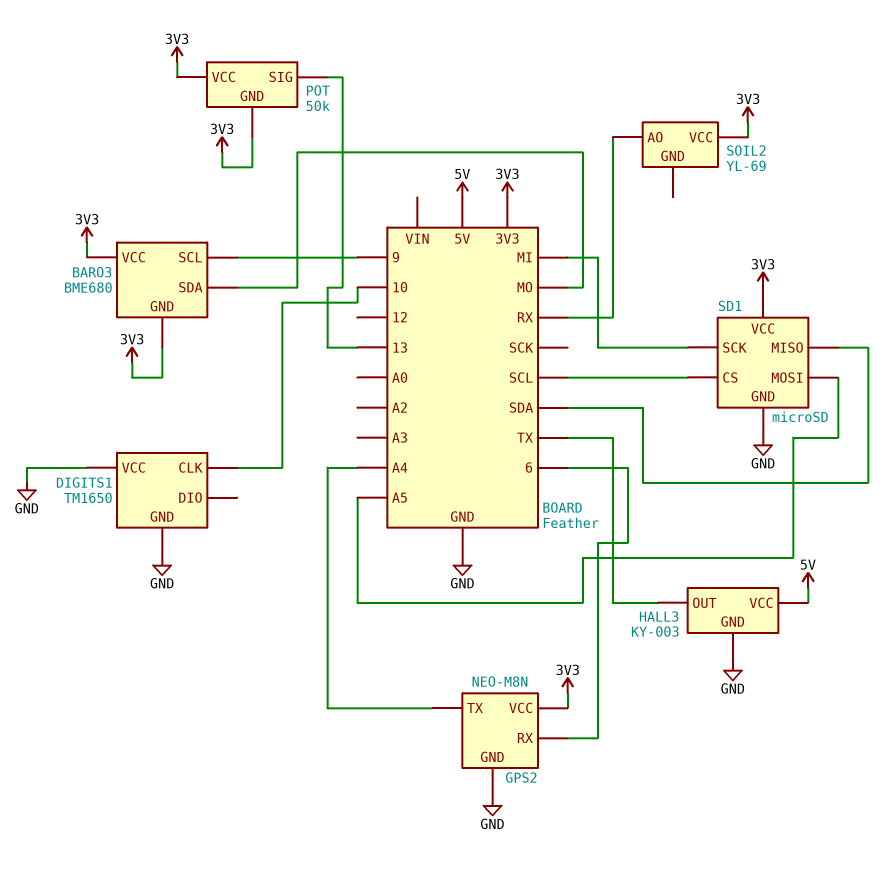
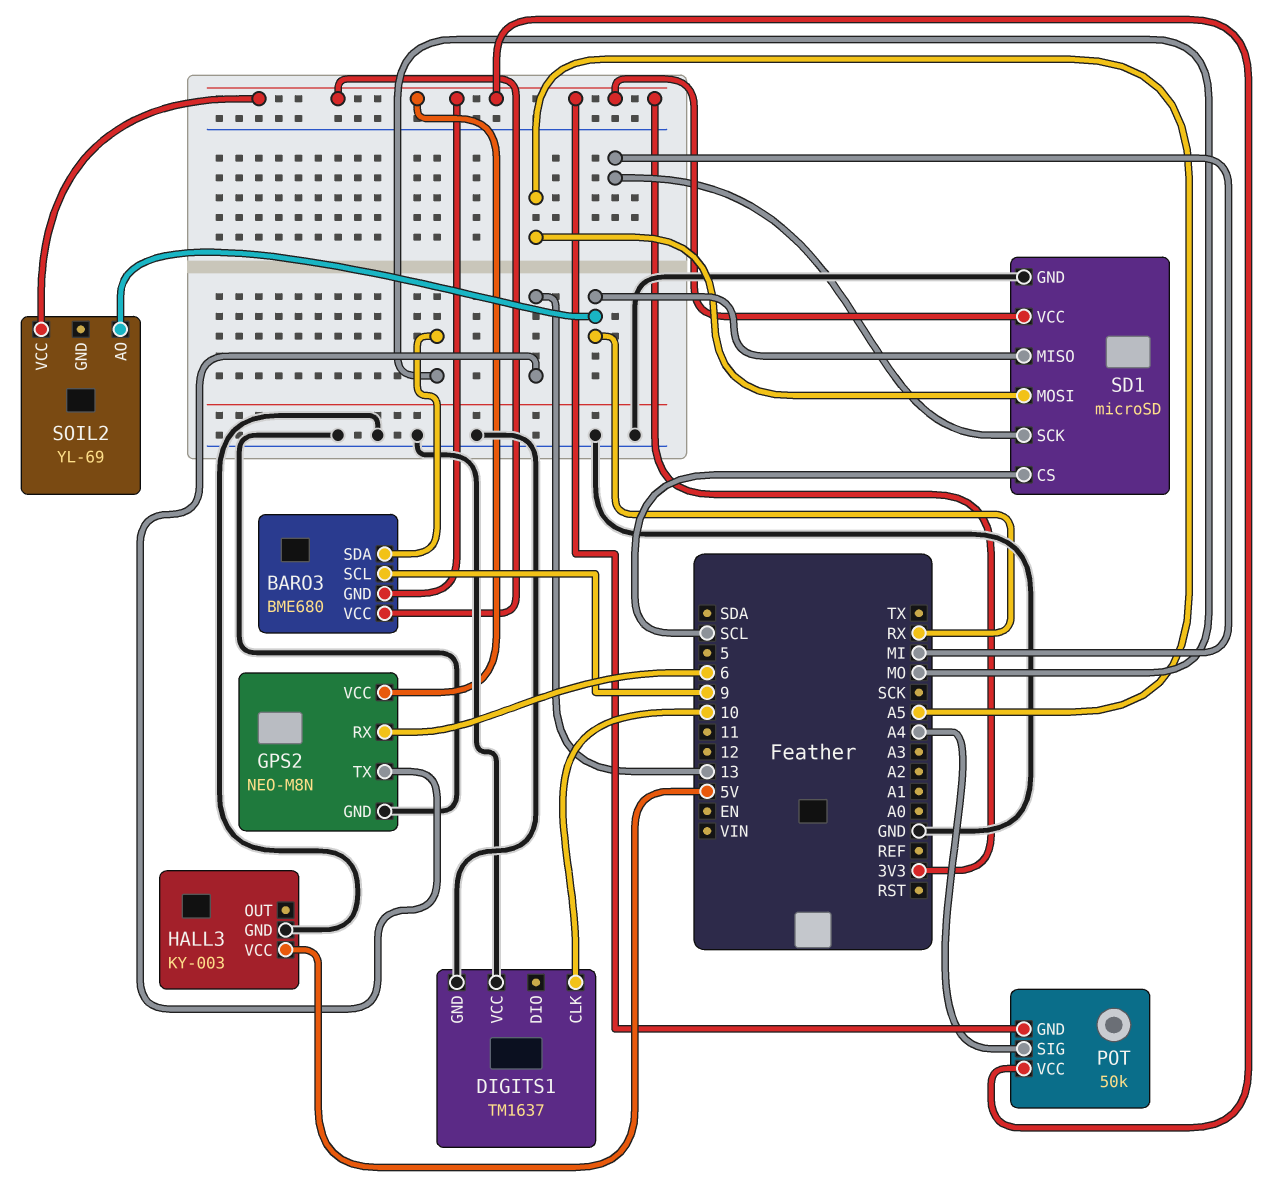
DIGITS1: TM1650 -> TM1637
GPS2 pin TX: A4 -> 13
HALL3 pin OUT: TX -> none
POT pin SIG: 13 -> A4
SD1 pin MISO: SDA -> RX

